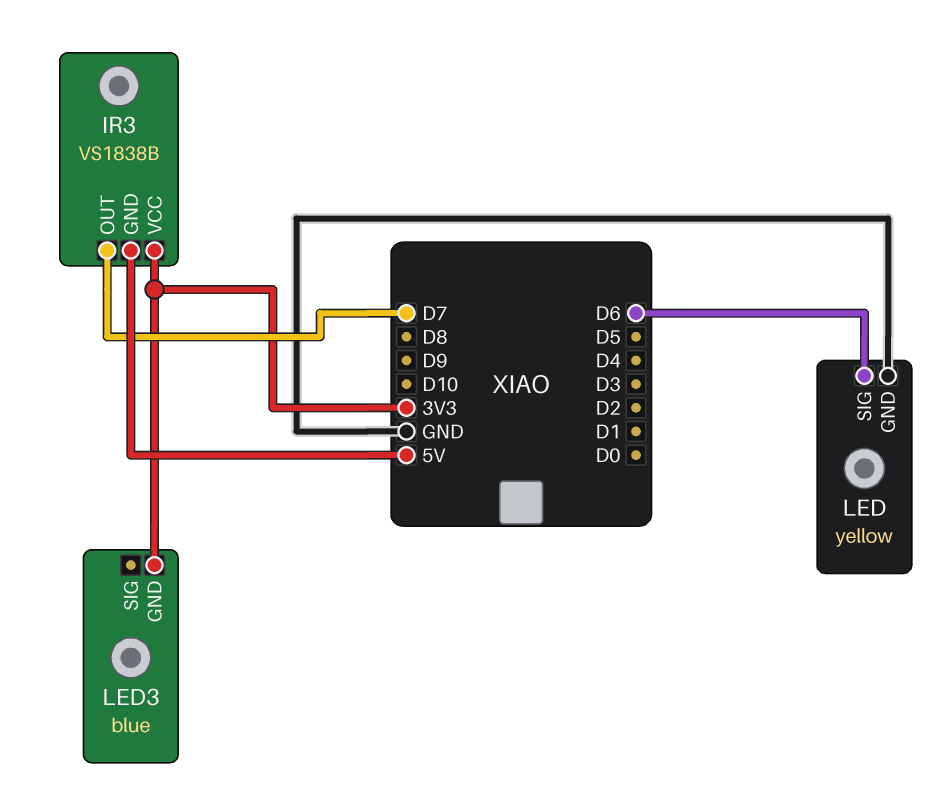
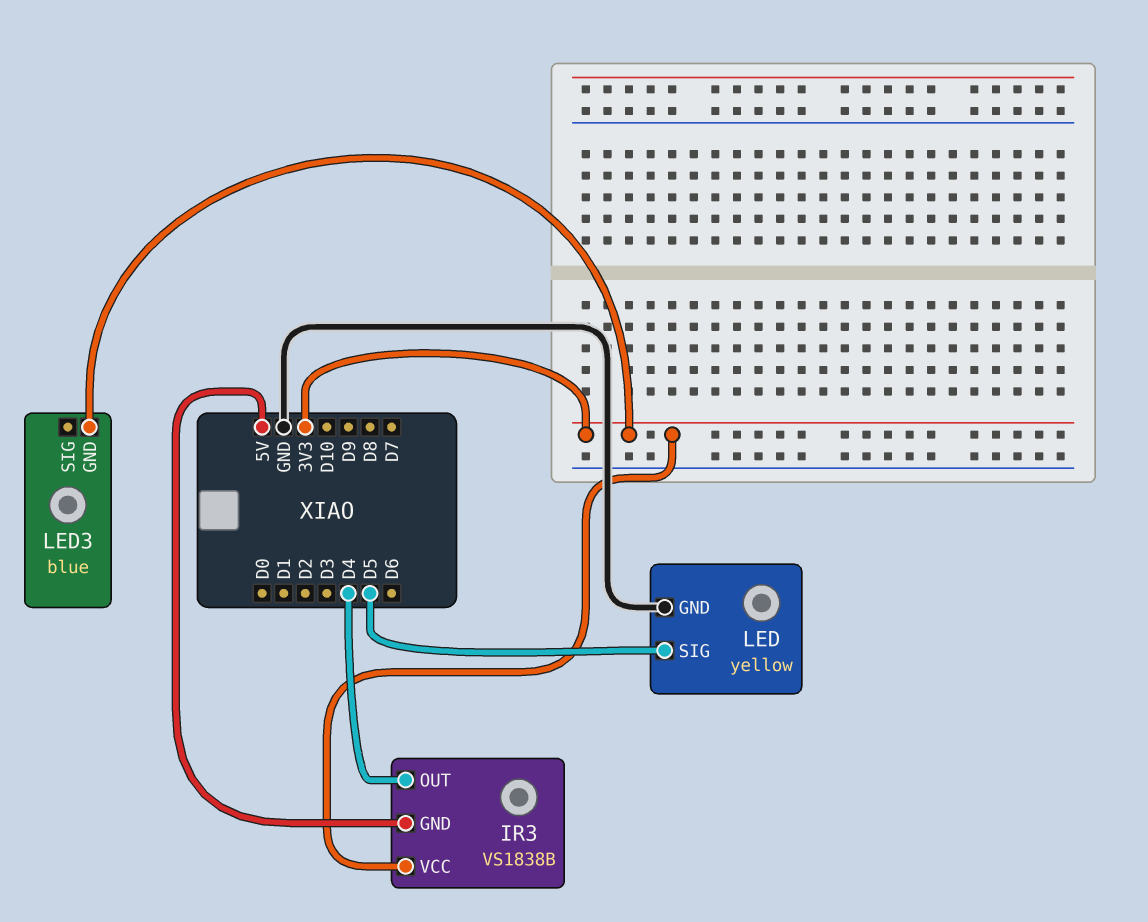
IR3 pin OUT: D7 -> D4
LED pin SIG: D6 -> D5

